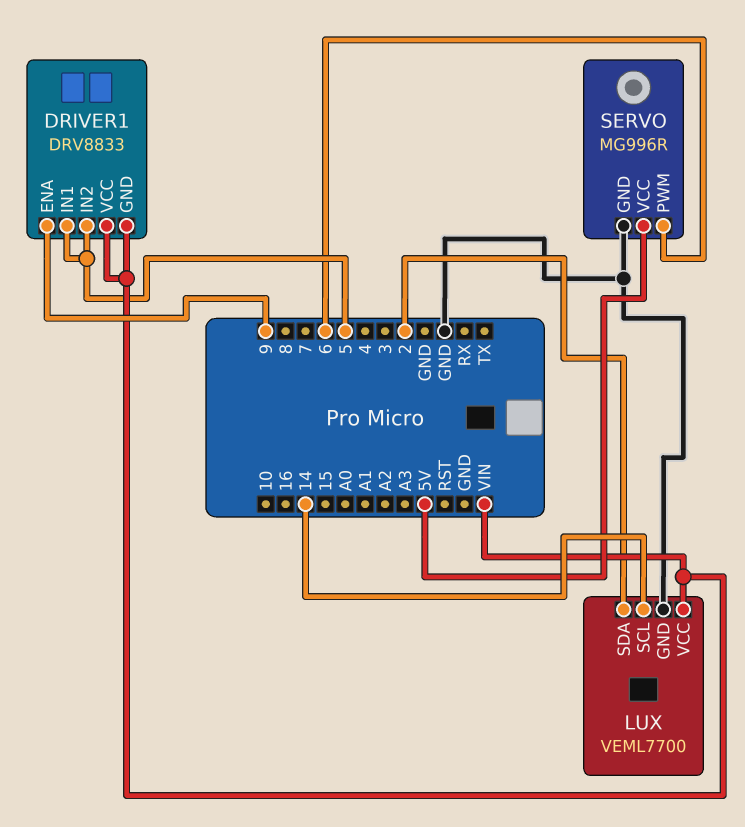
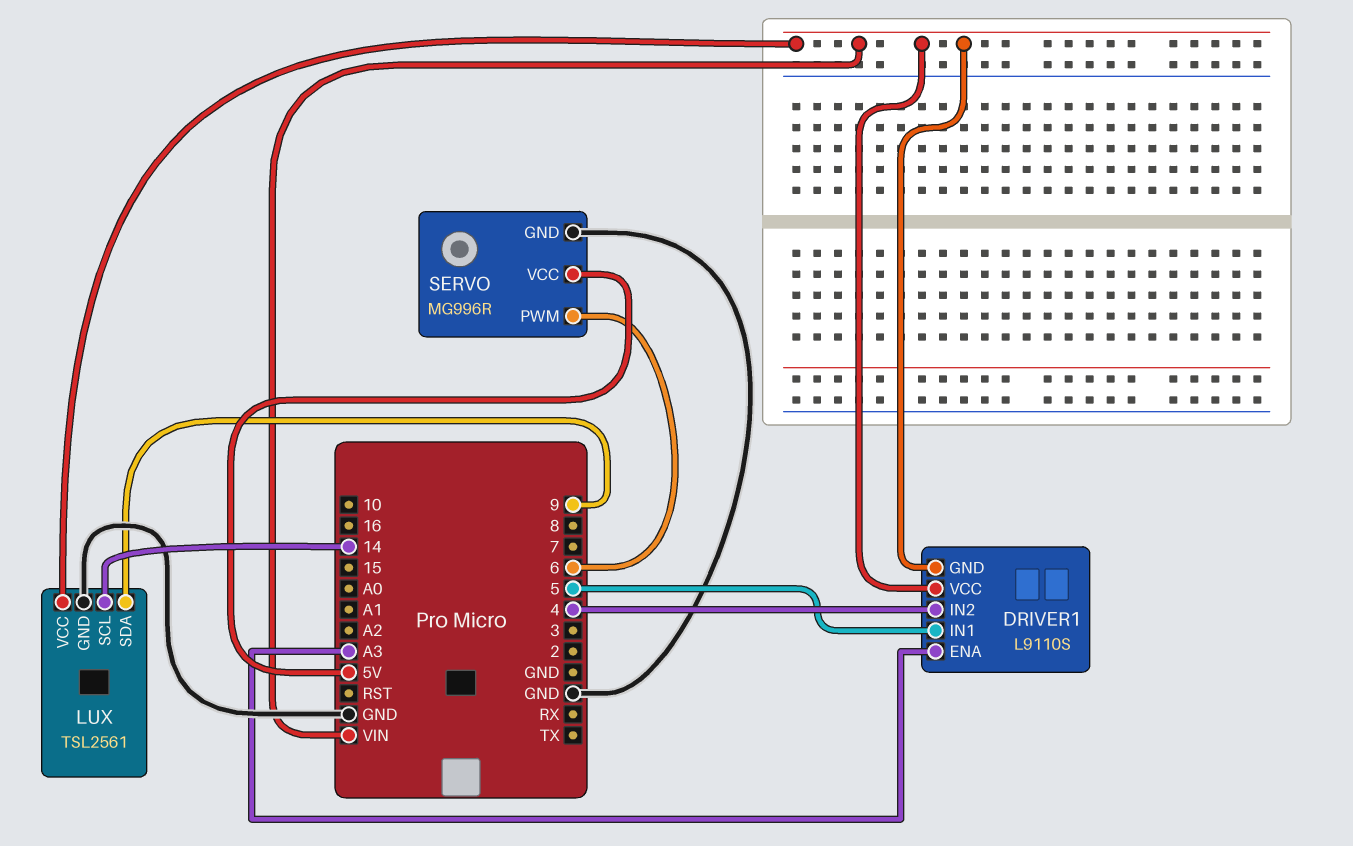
DRIVER1: DRV8833 -> L9110S
DRIVER1 pin ENA: 9 -> A3
DRIVER1 pin IN2: 5 -> 4
LUX: VEML7700 -> TSL2561
LUX pin SDA: 2 -> 9

